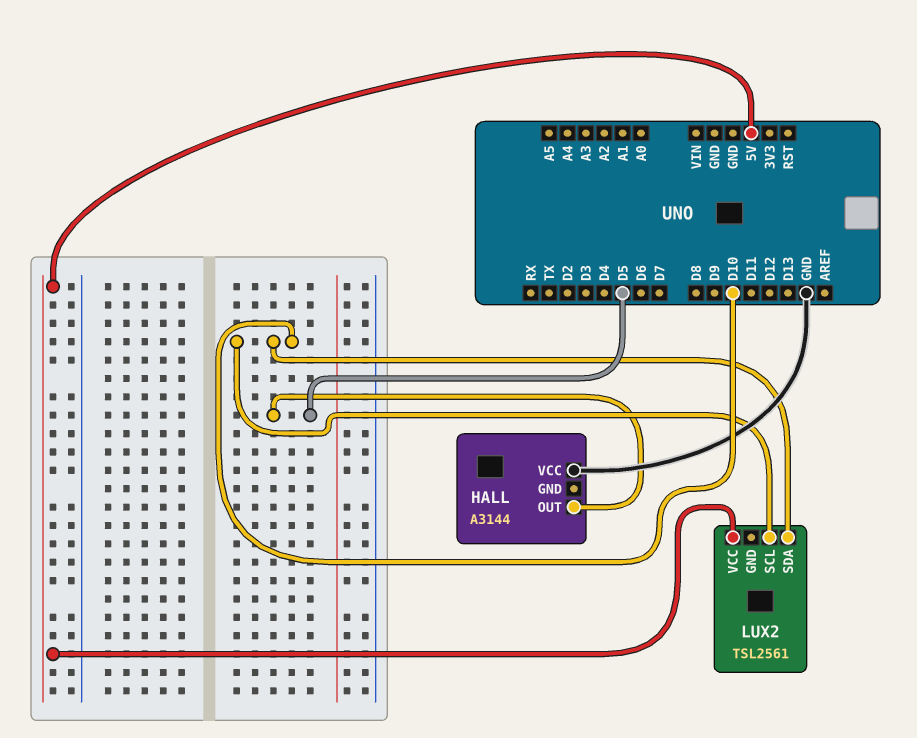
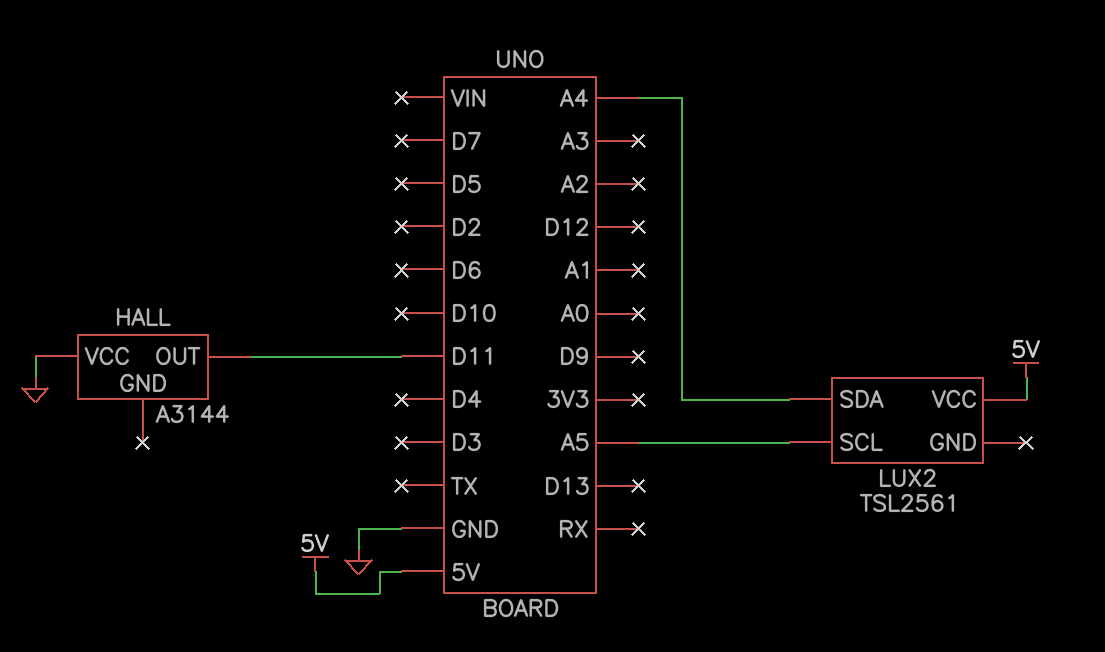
HALL pin OUT: D5 -> D11
LUX2 pin SCL: D10 -> A5
LUX2 pin SDA: D10 -> A4

